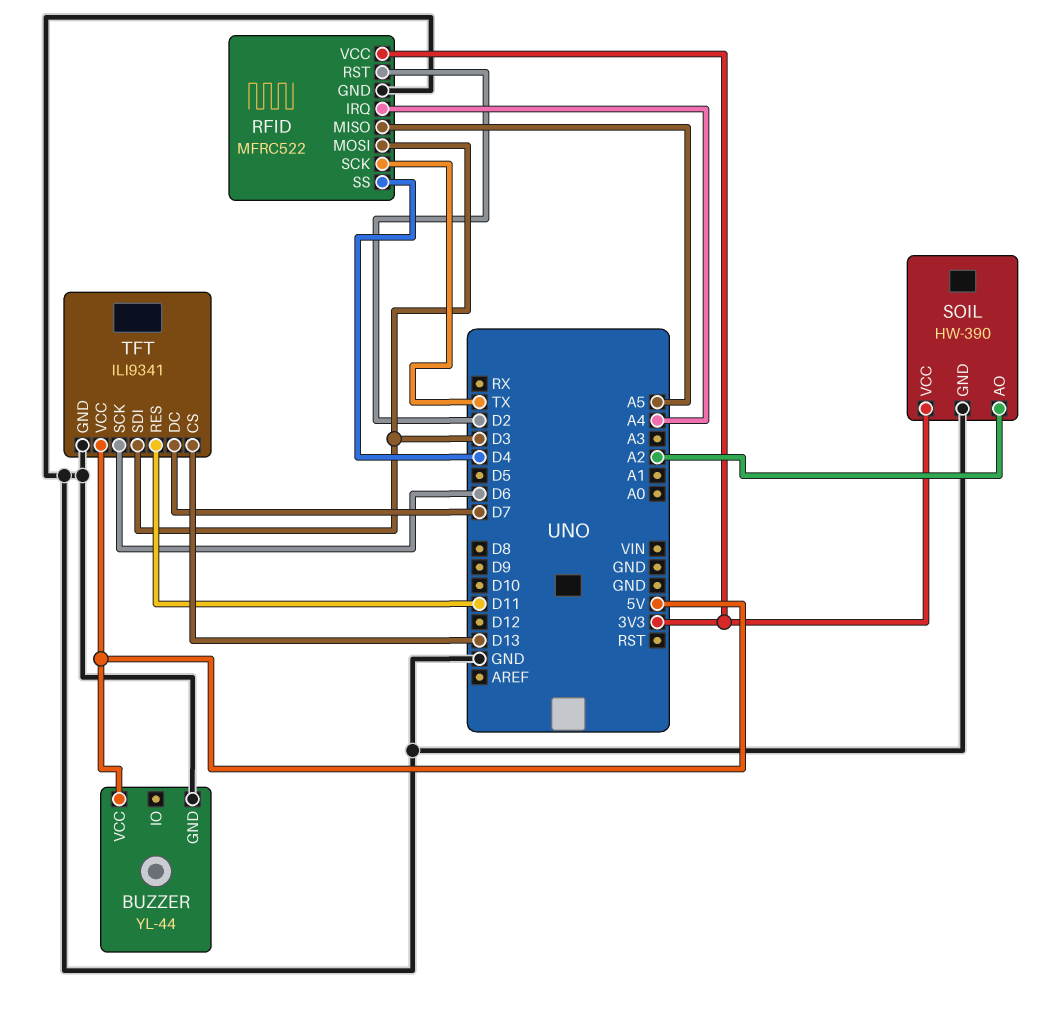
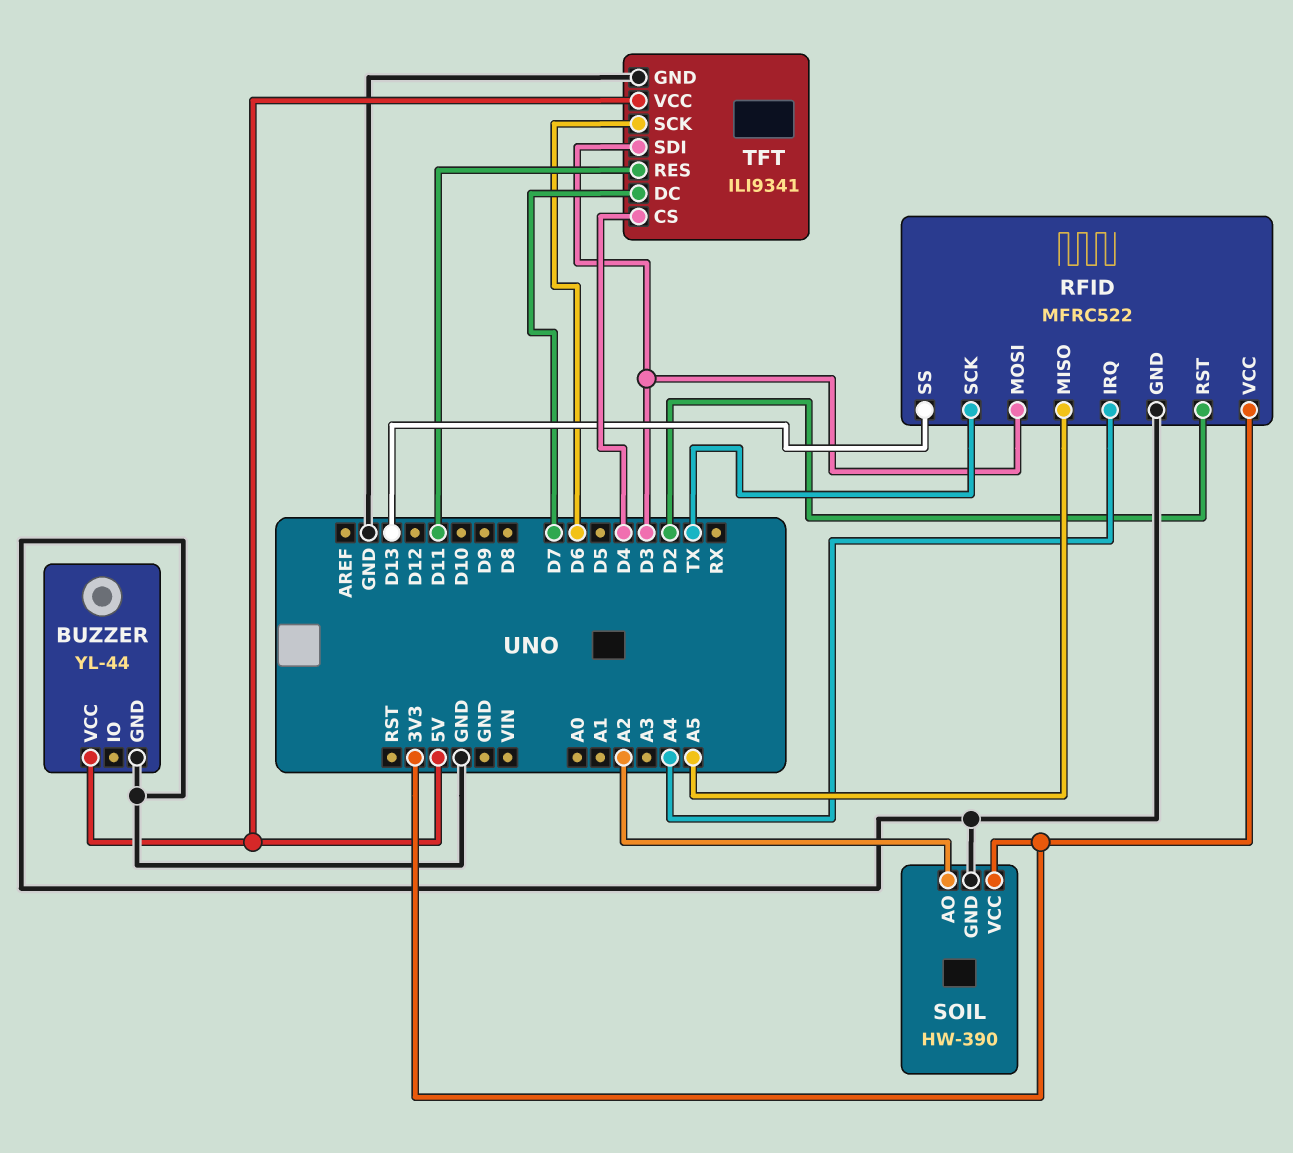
RFID pin SS: D4 -> D13
TFT pin CS: D13 -> D4

